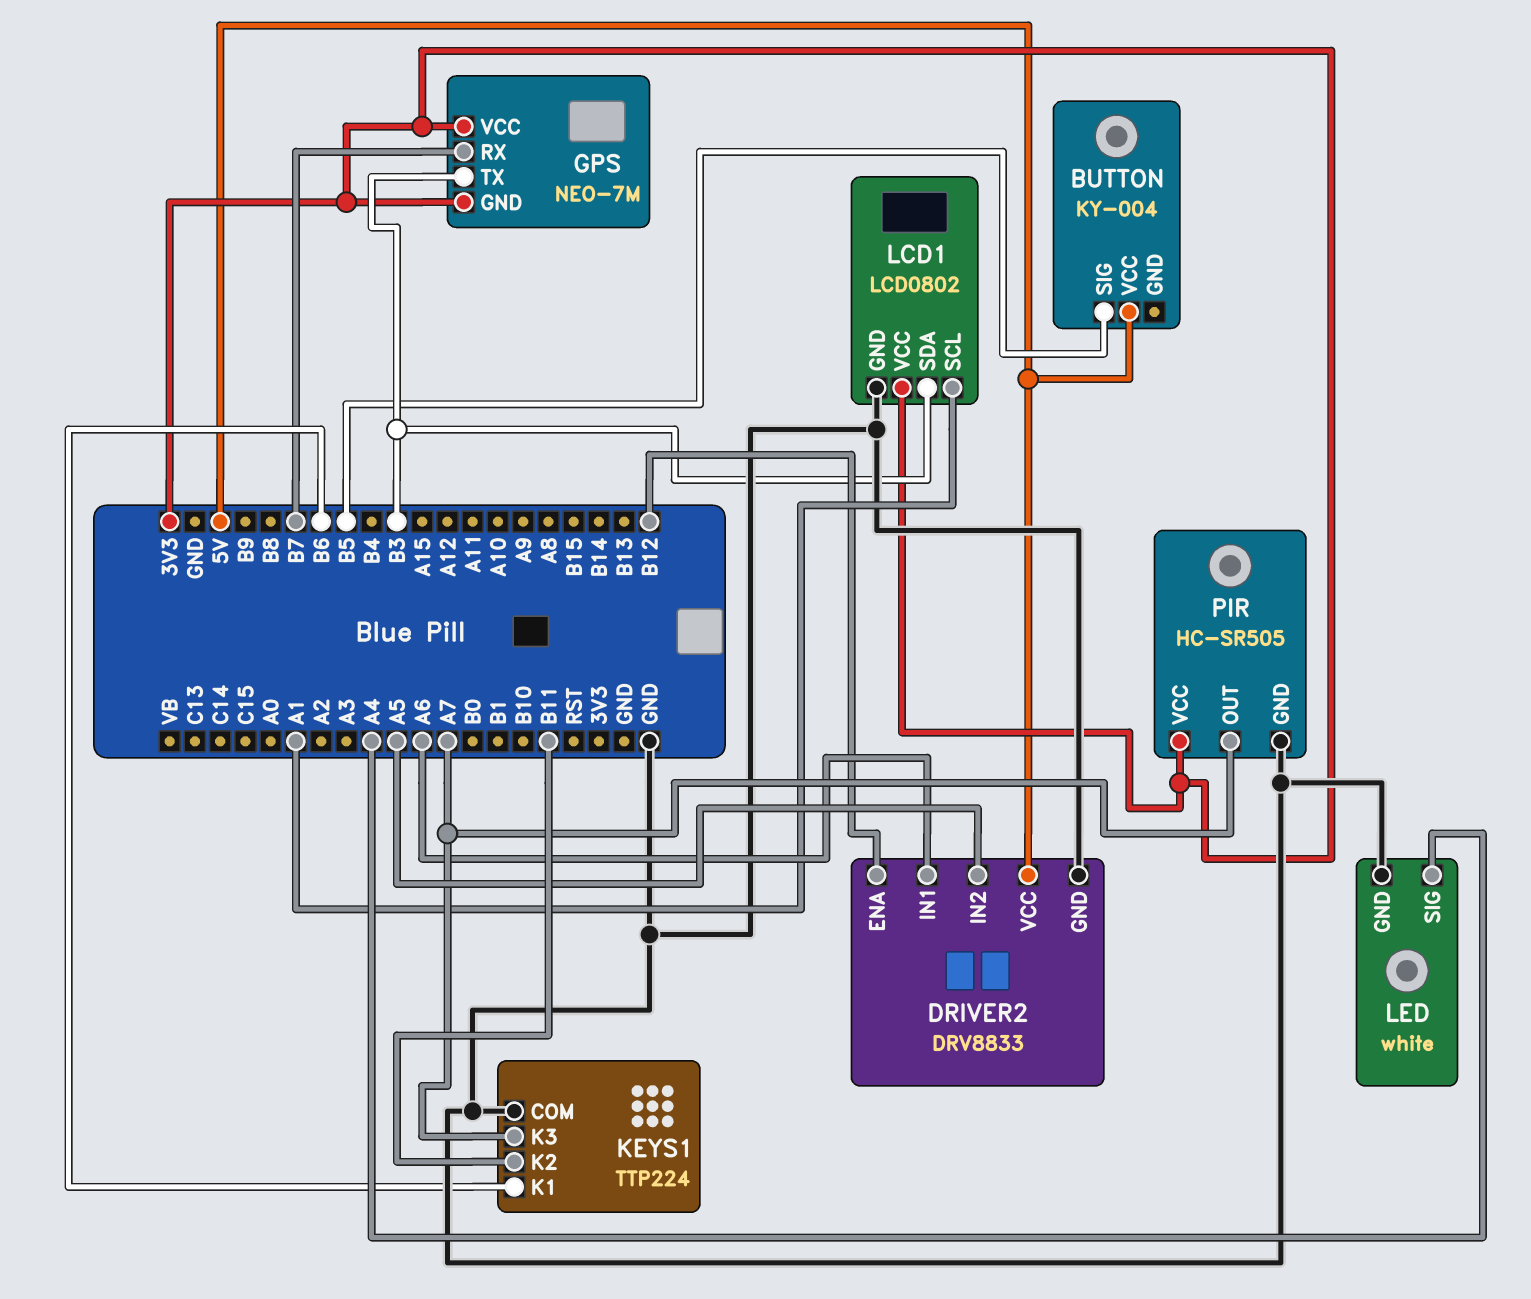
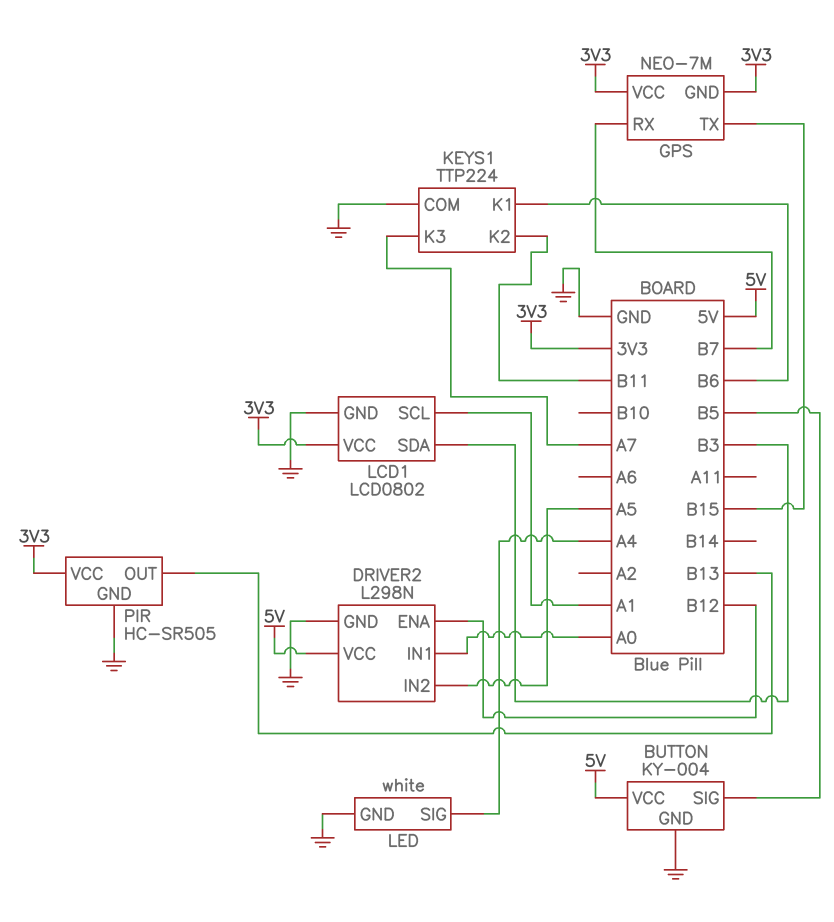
BUTTON pin GND: none -> GND
DRIVER2: DRV8833 -> L298N
DRIVER2 pin IN1: A6 -> A0
GPS pin TX: B3 -> B15
PIR pin OUT: A7 -> B13

